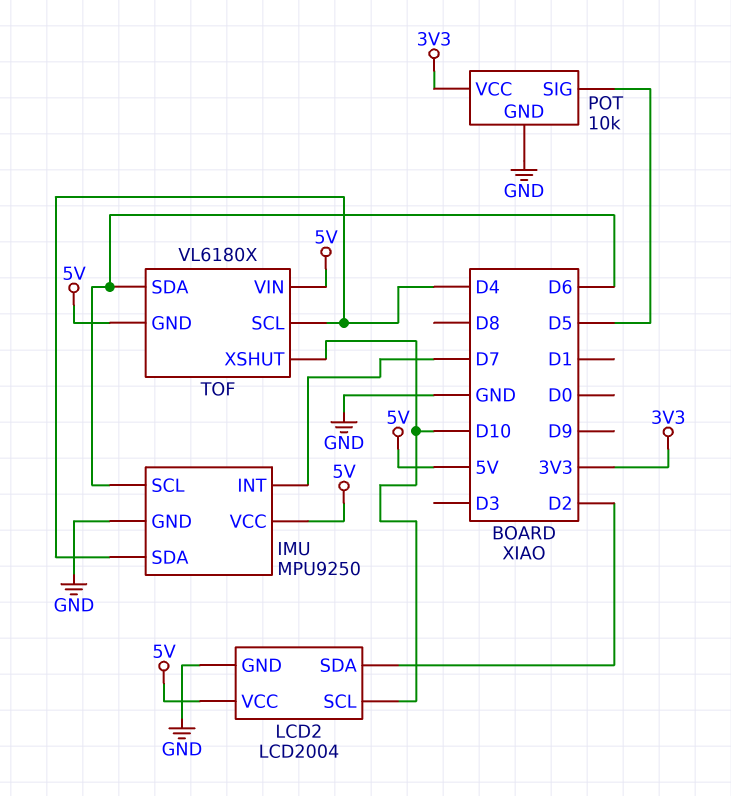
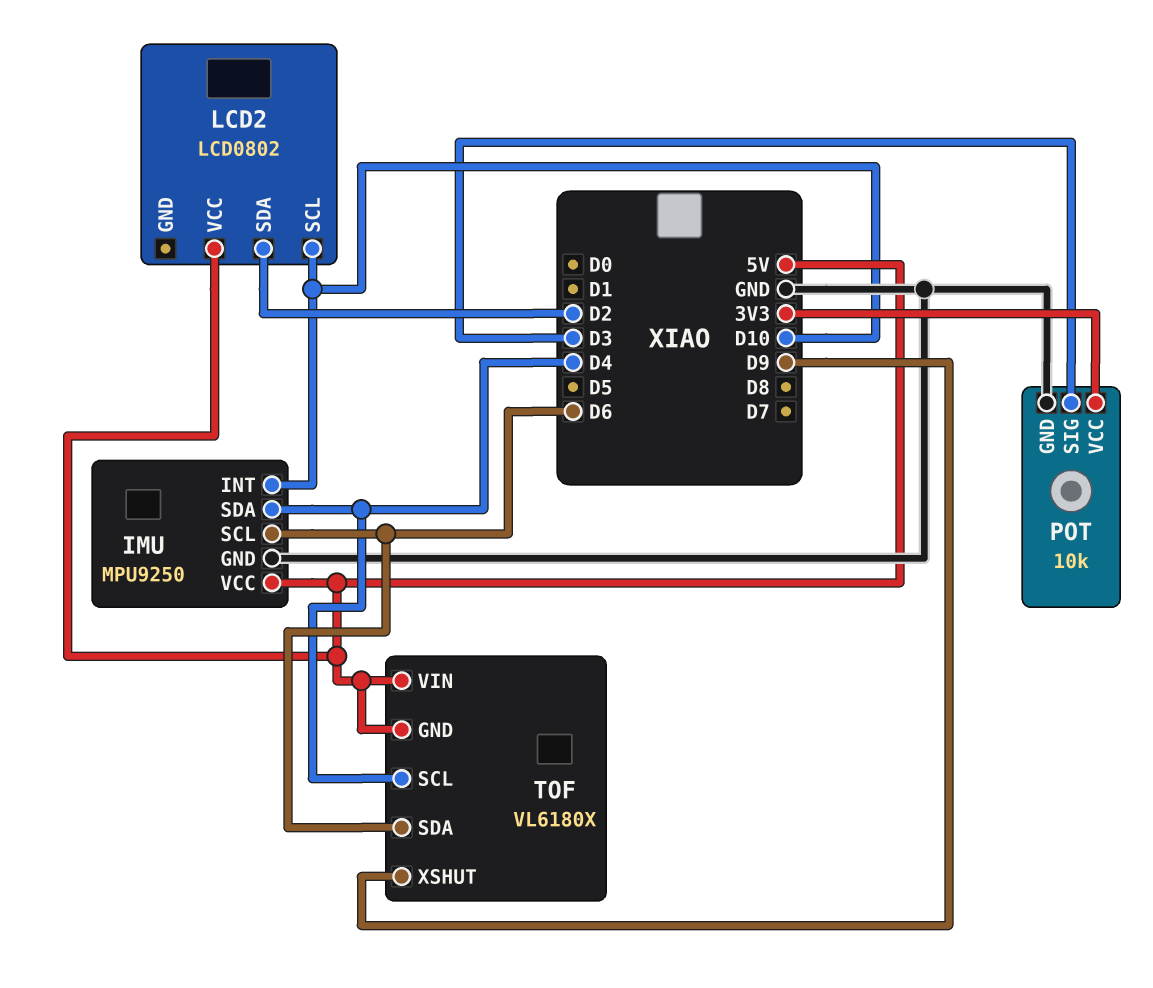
IMU pin INT: D7 -> D10
LCD2: LCD2004 -> LCD0802
LCD2 pin GND: GND -> none
POT pin SIG: D5 -> D3
TOF pin XSHUT: D10 -> D9

